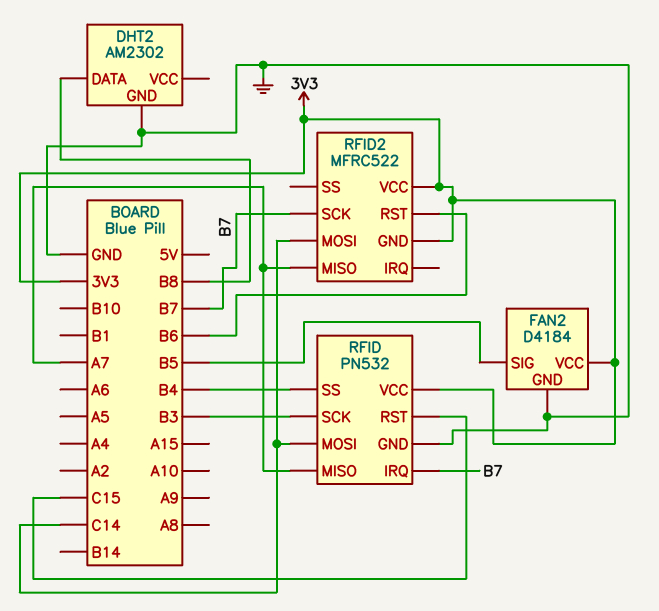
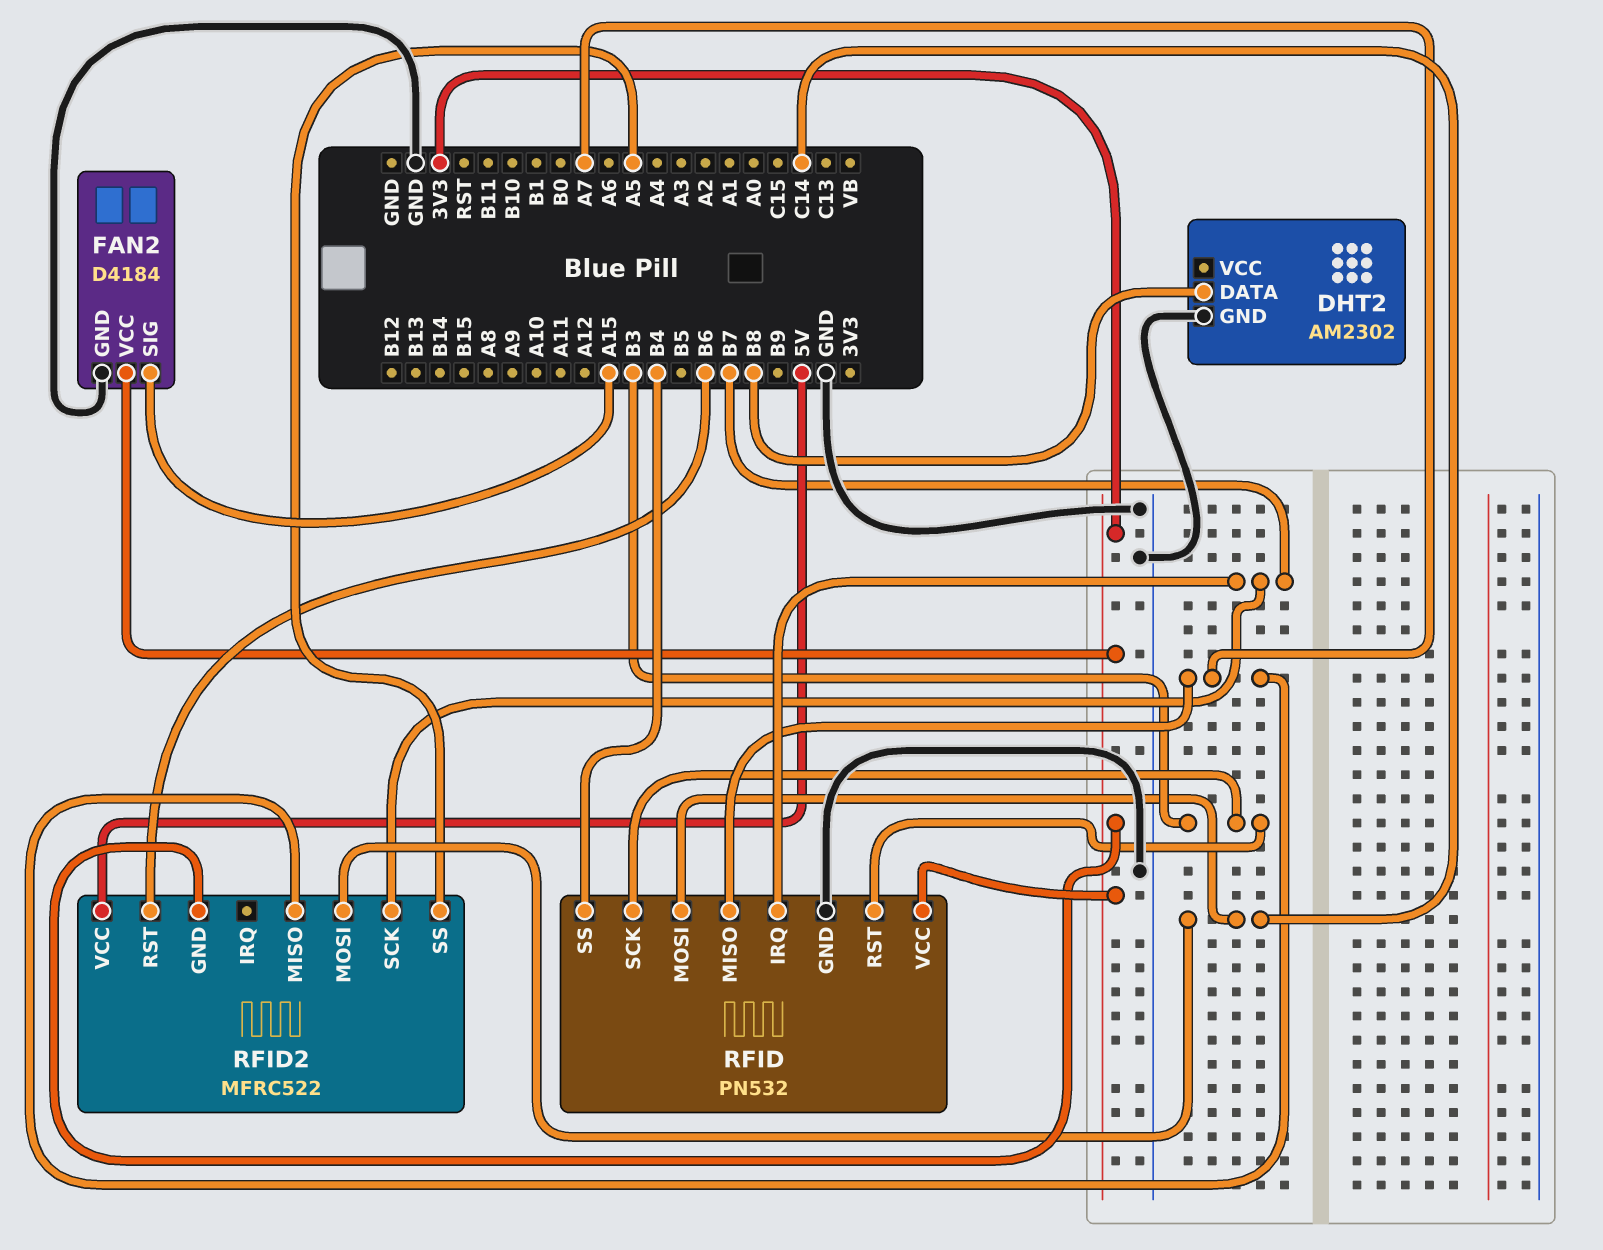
FAN2 pin SIG: B5 -> A15
RFID pin RST: C15 -> B3
RFID2 pin SS: none -> A5
RFID2 pin VCC: 3V3 -> 5V

